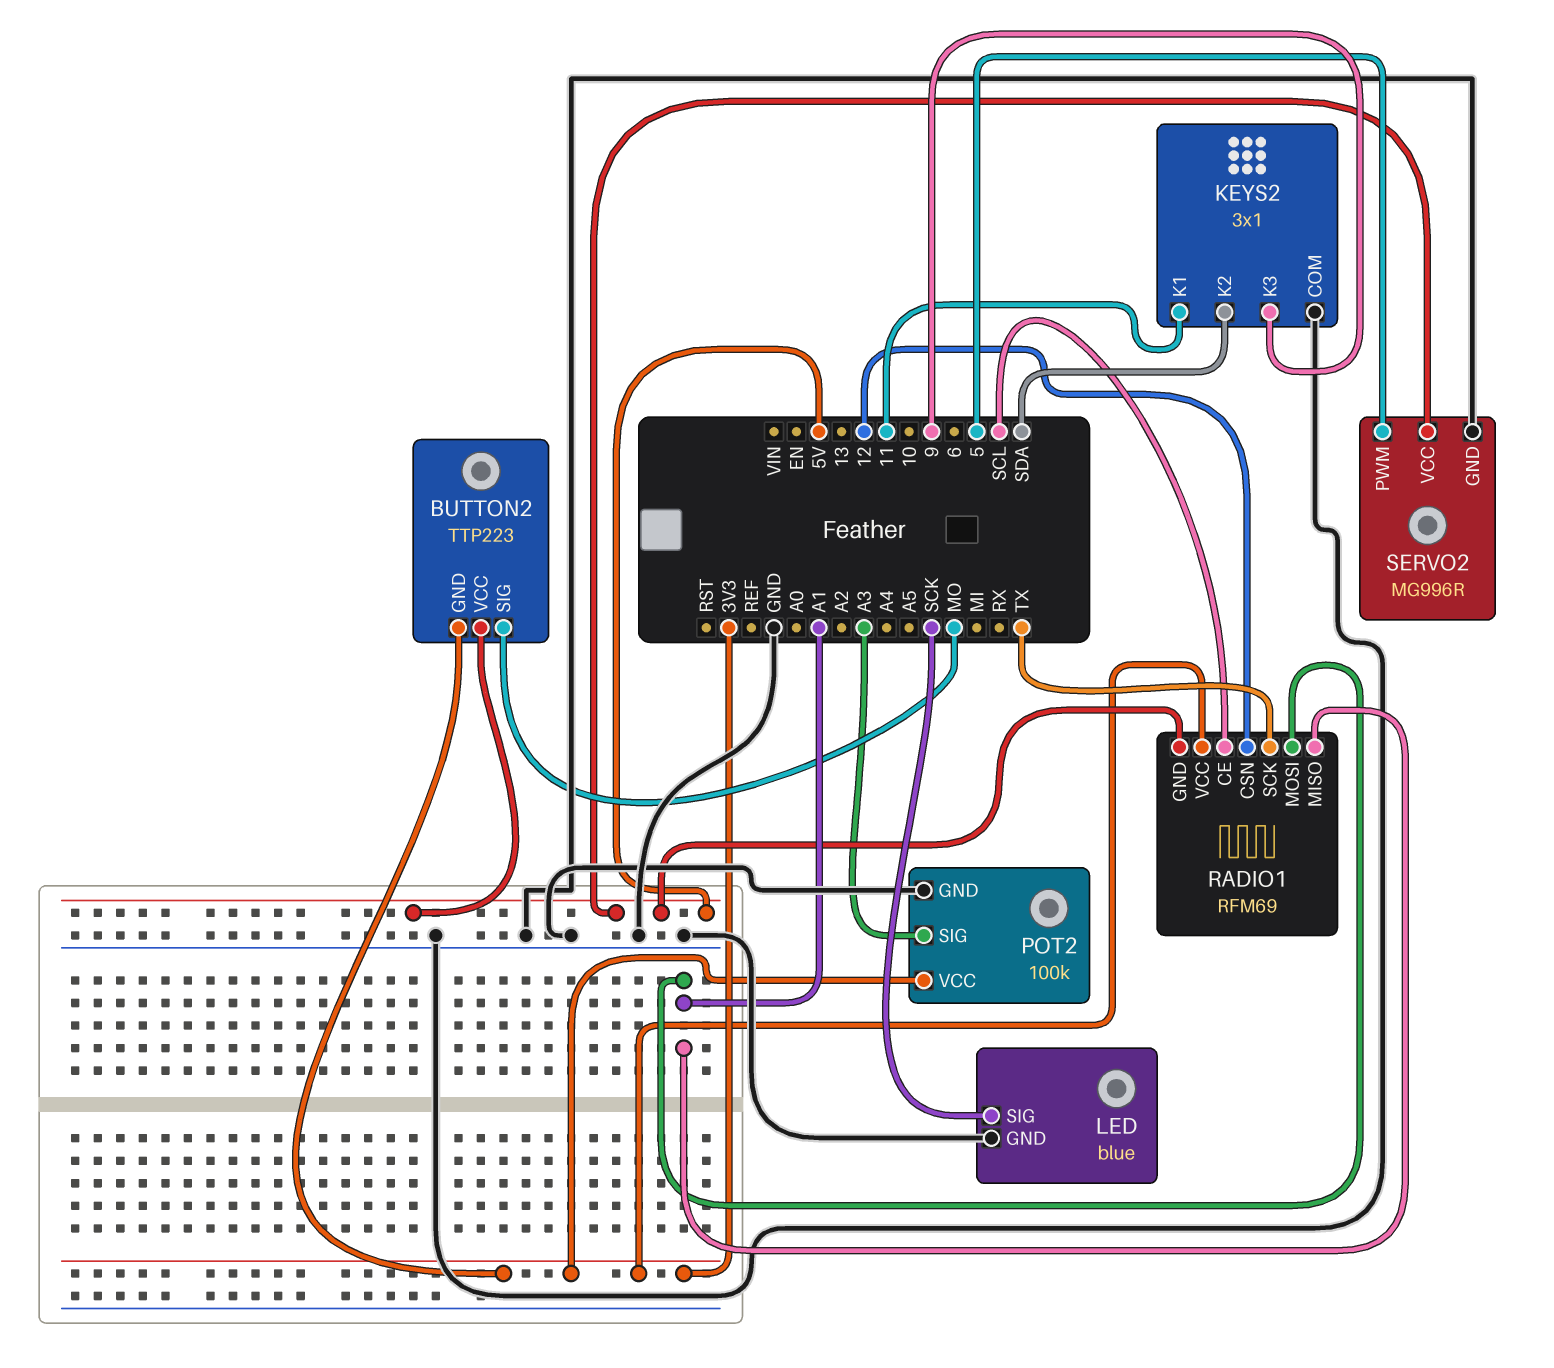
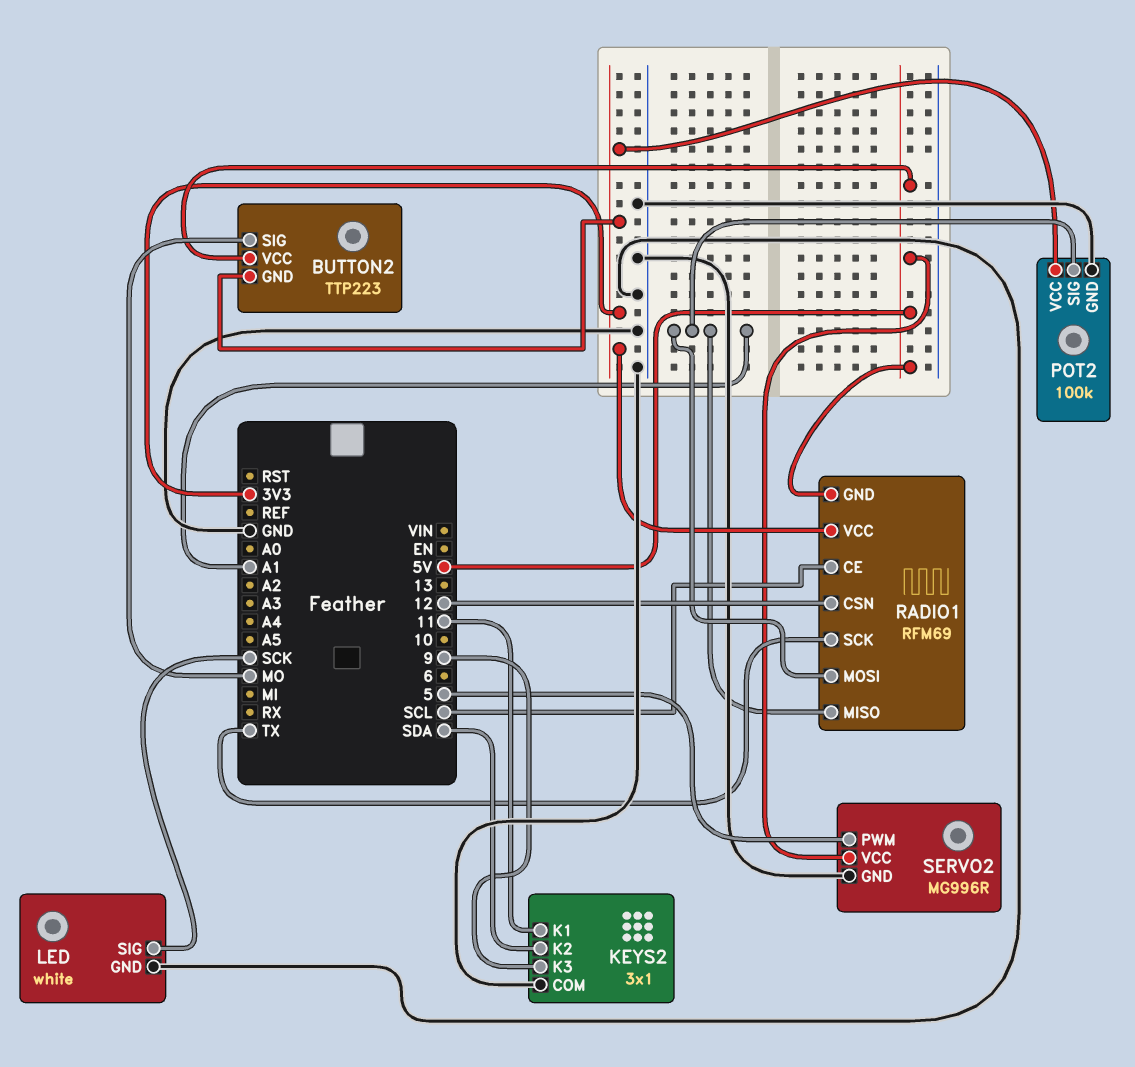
LED: blue -> white
POT2 pin SIG: A3 -> A1

